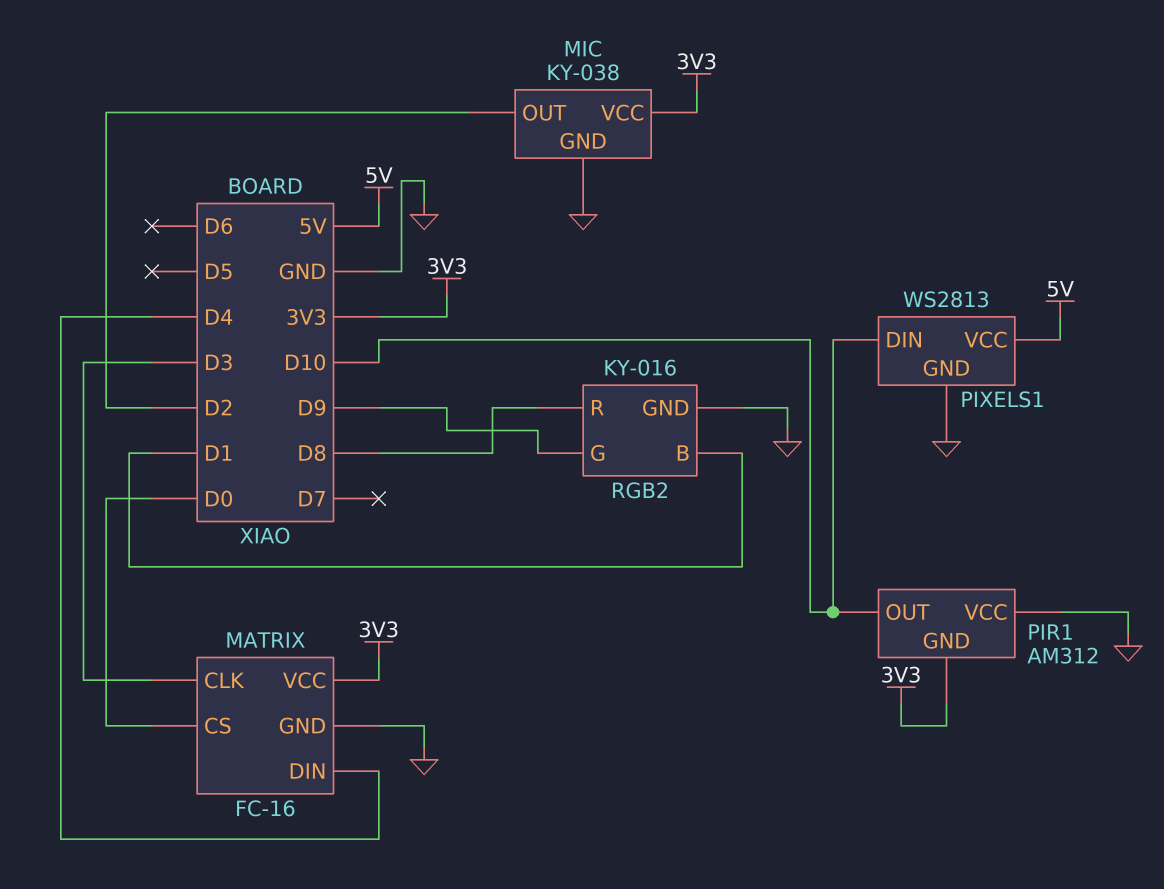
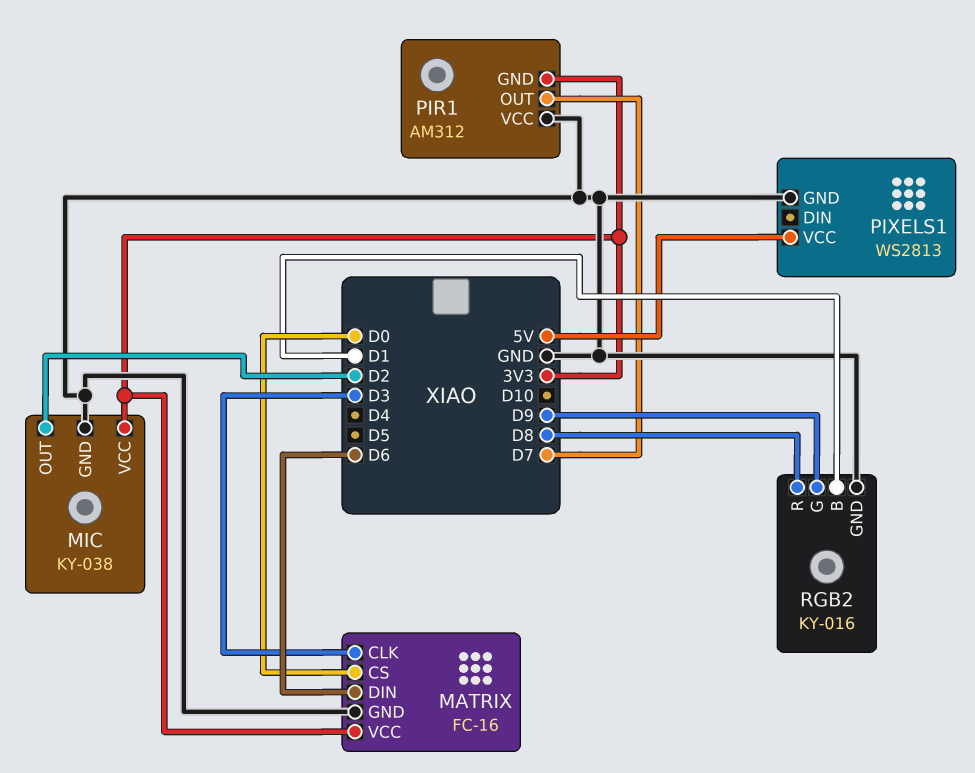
MATRIX pin DIN: D4 -> D6
PIR1 pin OUT: D10 -> D7
PIXELS1 pin DIN: D10 -> none

